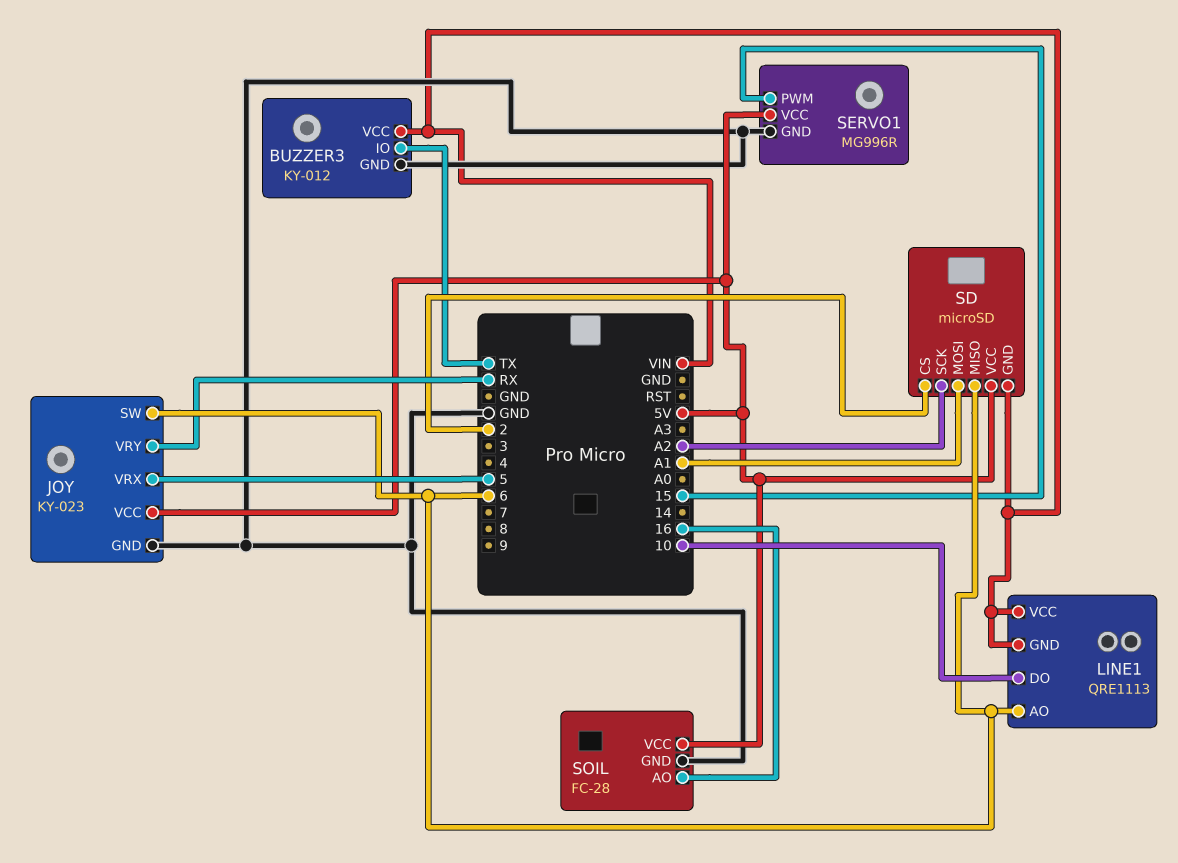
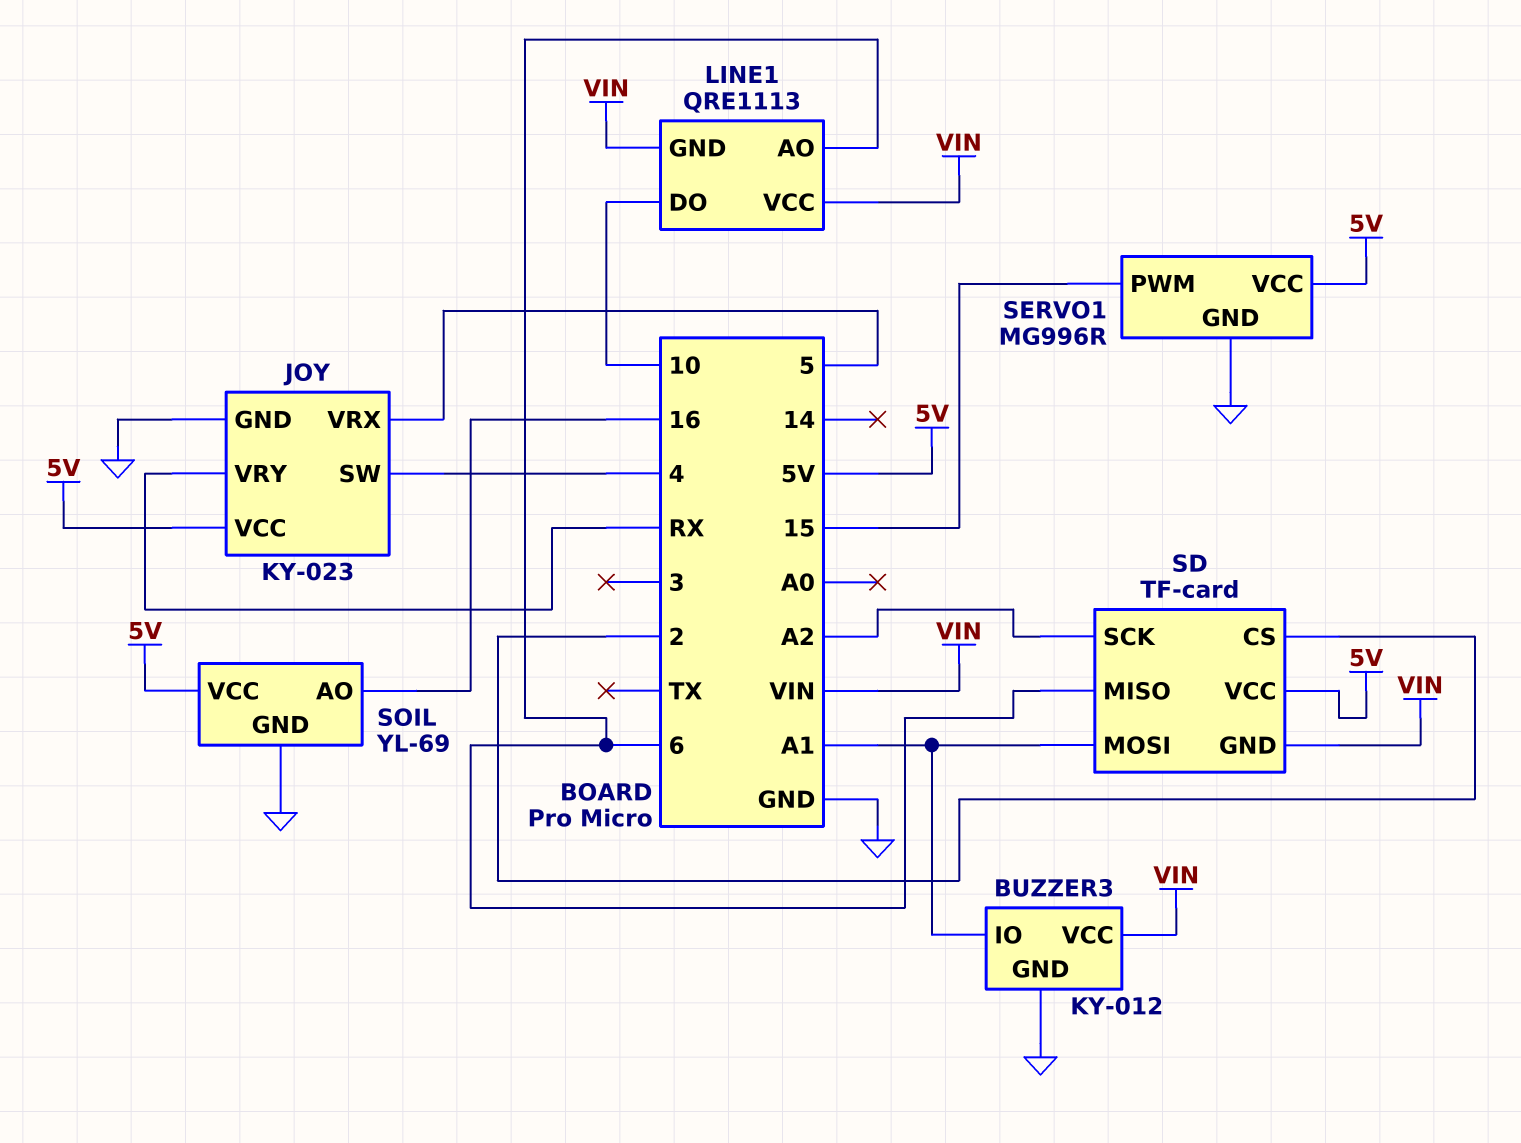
BUZZER3 pin IO: TX -> A1
JOY pin SW: 6 -> 4
SD: microSD -> TF-card
SOIL: FC-28 -> YL-69

